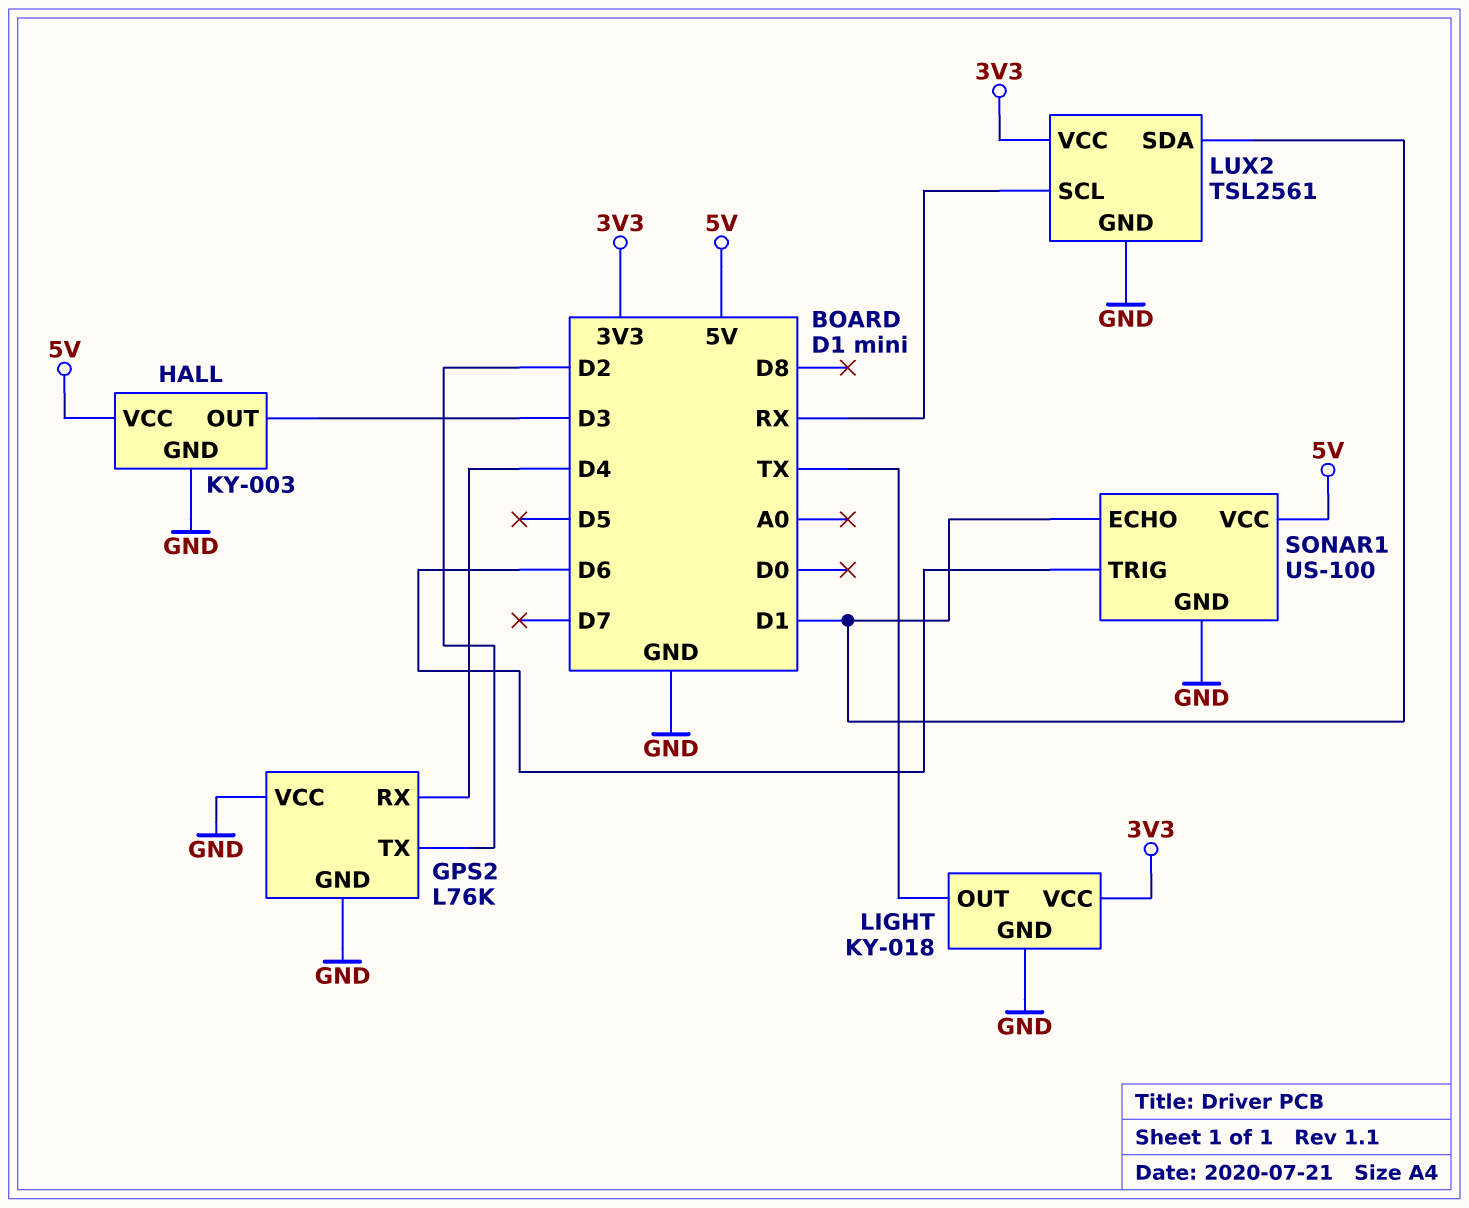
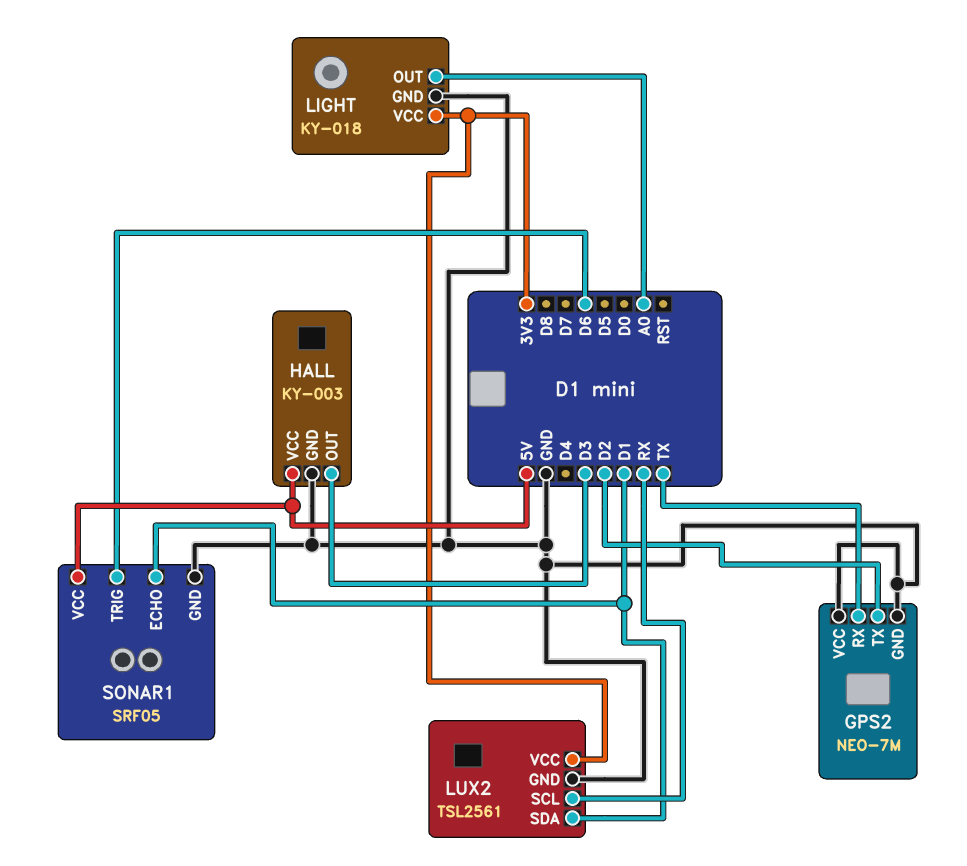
GPS2: L76K -> NEO-7M
GPS2 pin RX: D4 -> TX
LIGHT pin OUT: TX -> A0
SONAR1: US-100 -> SRF05

